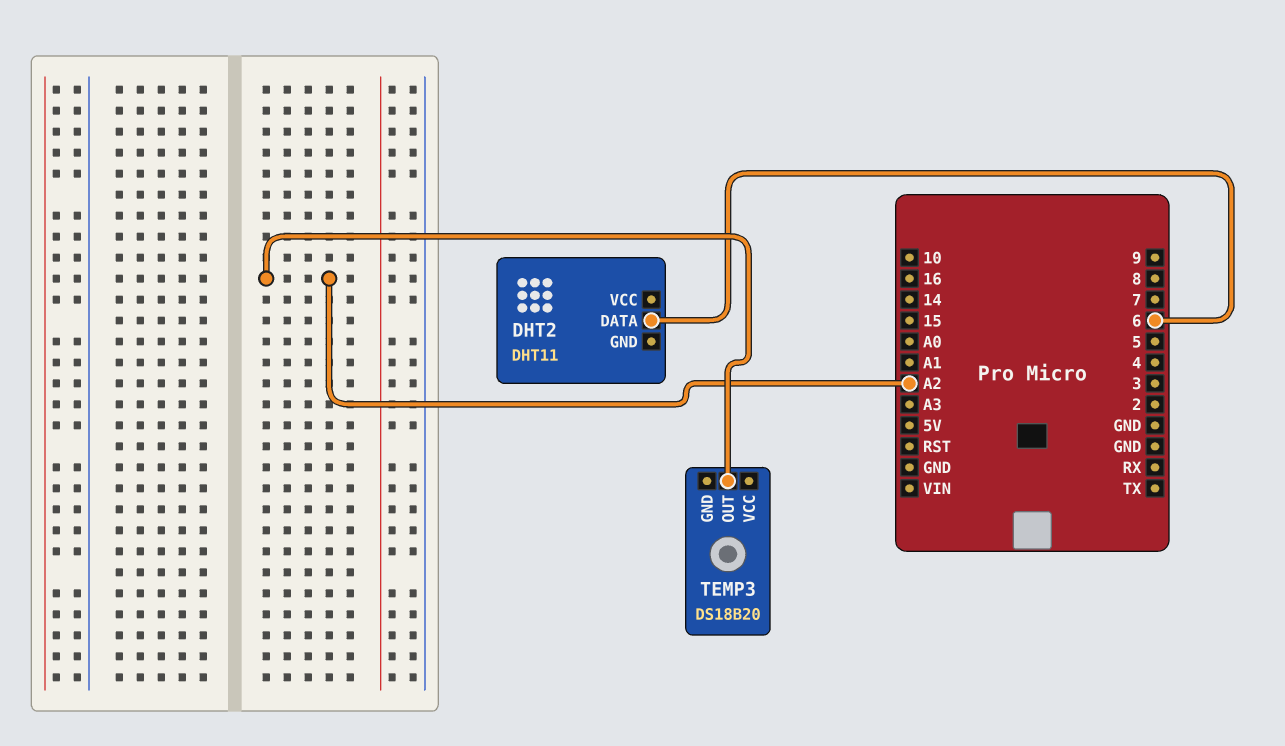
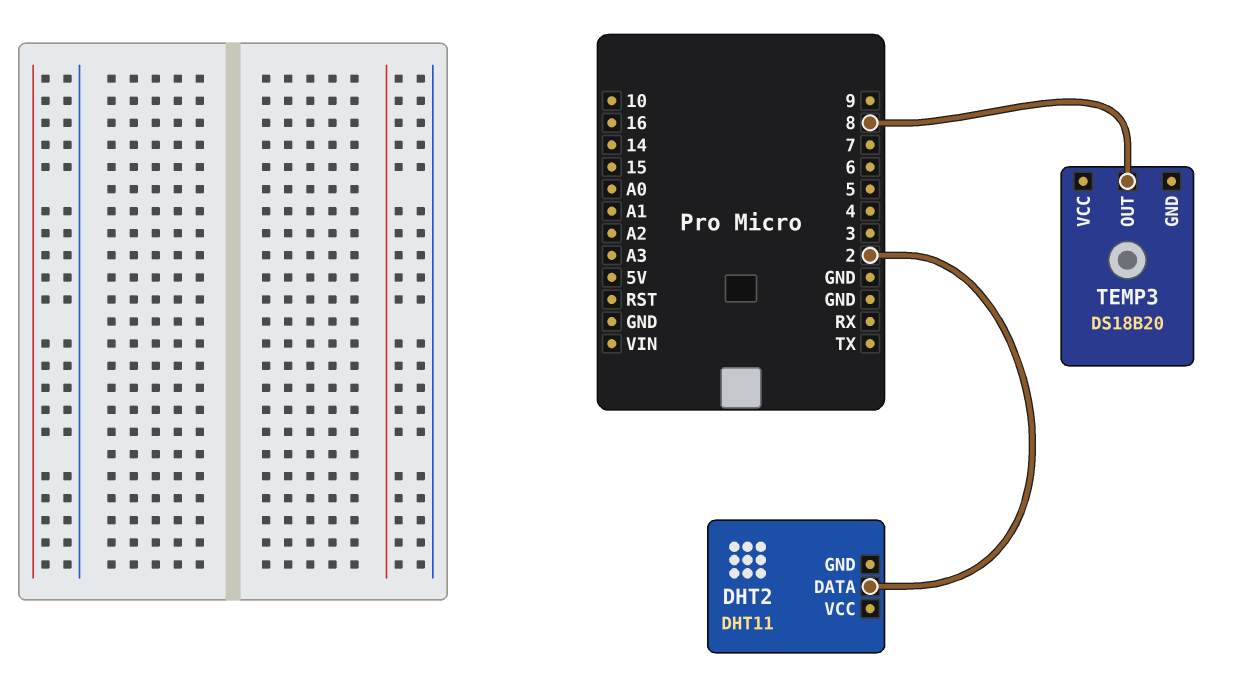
DHT2 pin DATA: 6 -> 2
TEMP3 pin OUT: A2 -> 8

